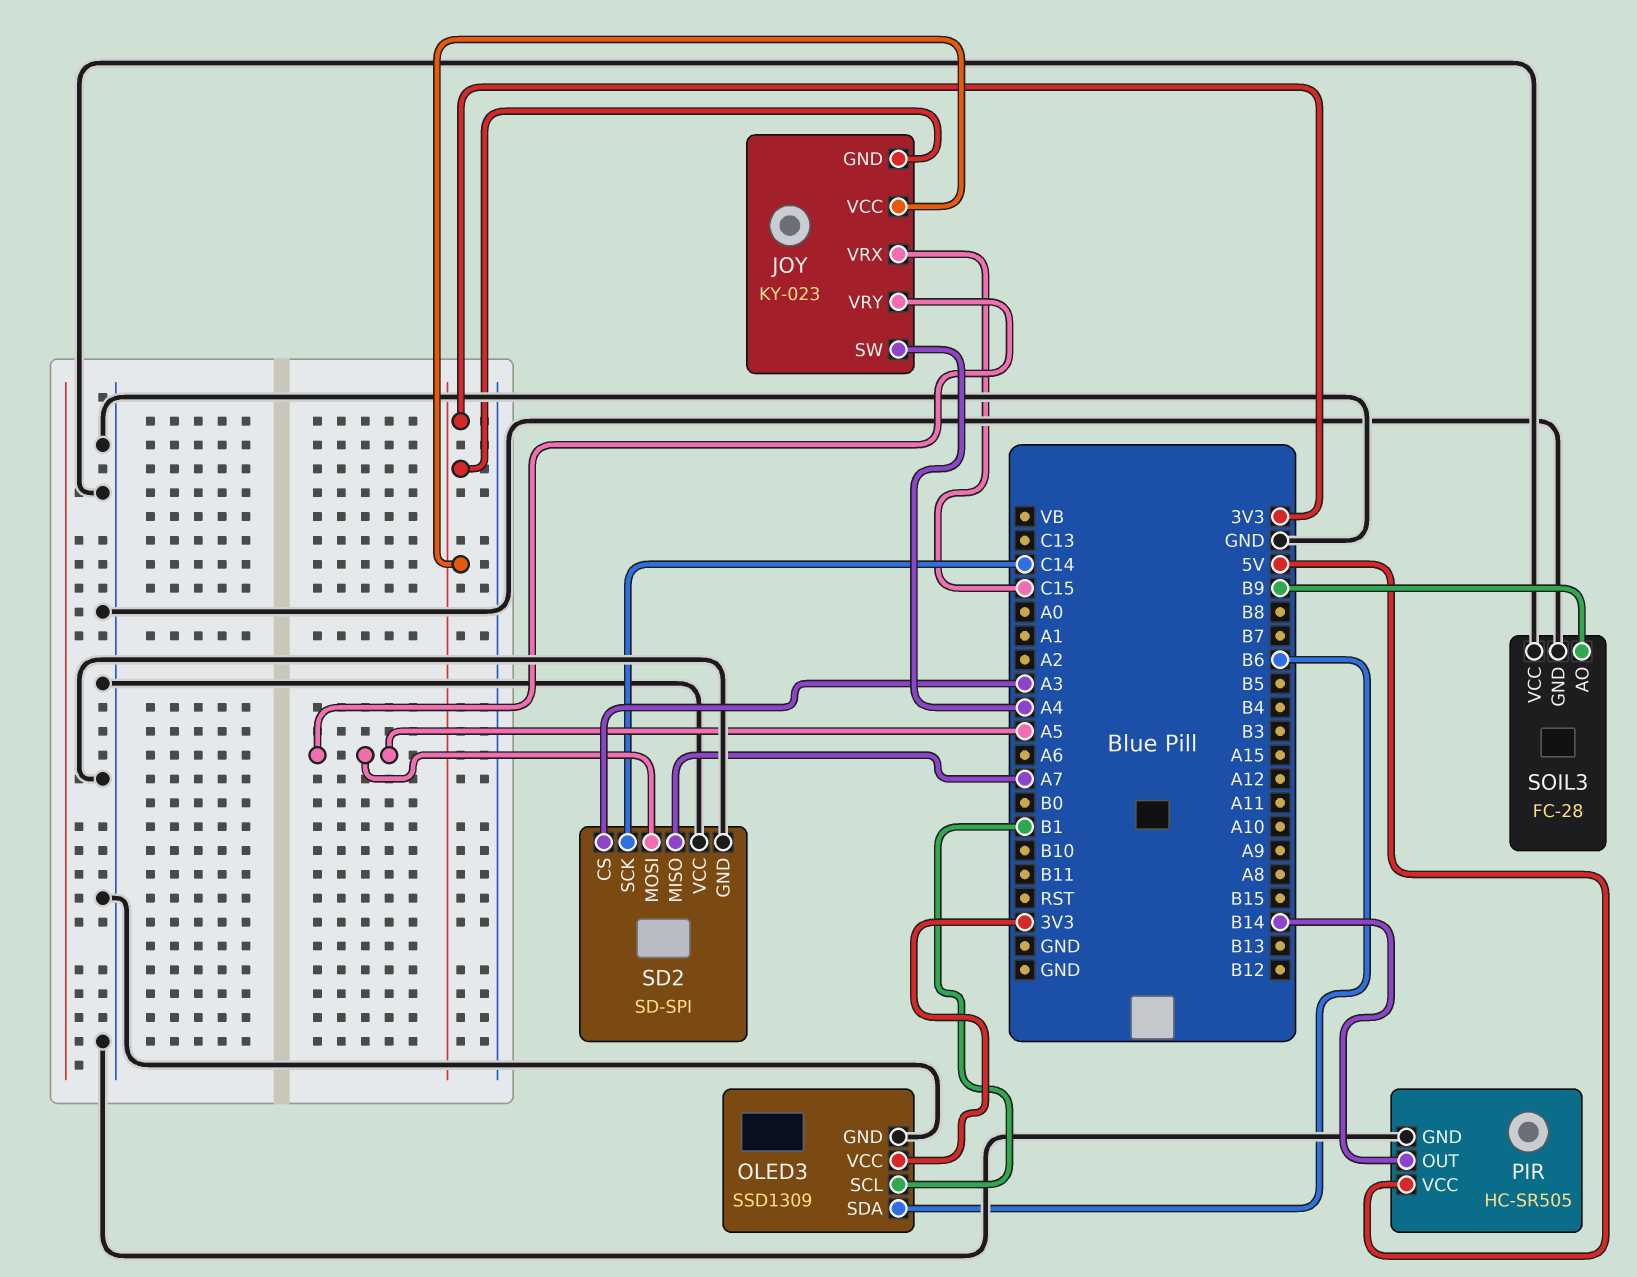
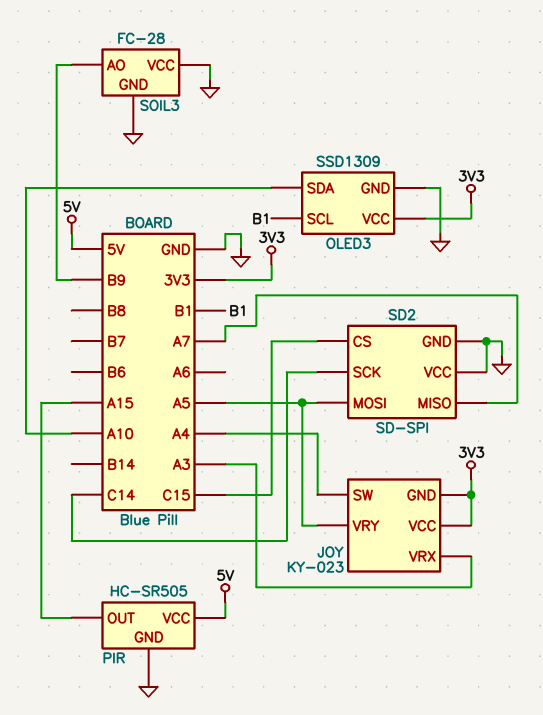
JOY pin VRX: C15 -> A3
OLED3 pin SDA: B6 -> A10
PIR pin OUT: B14 -> A15
SD2 pin CS: A3 -> C15

